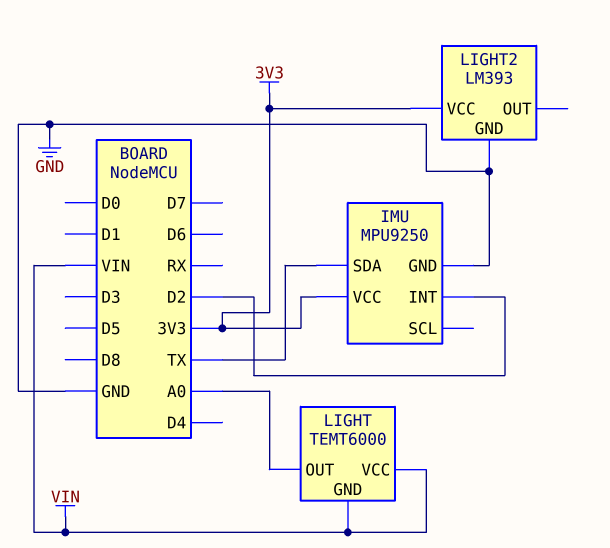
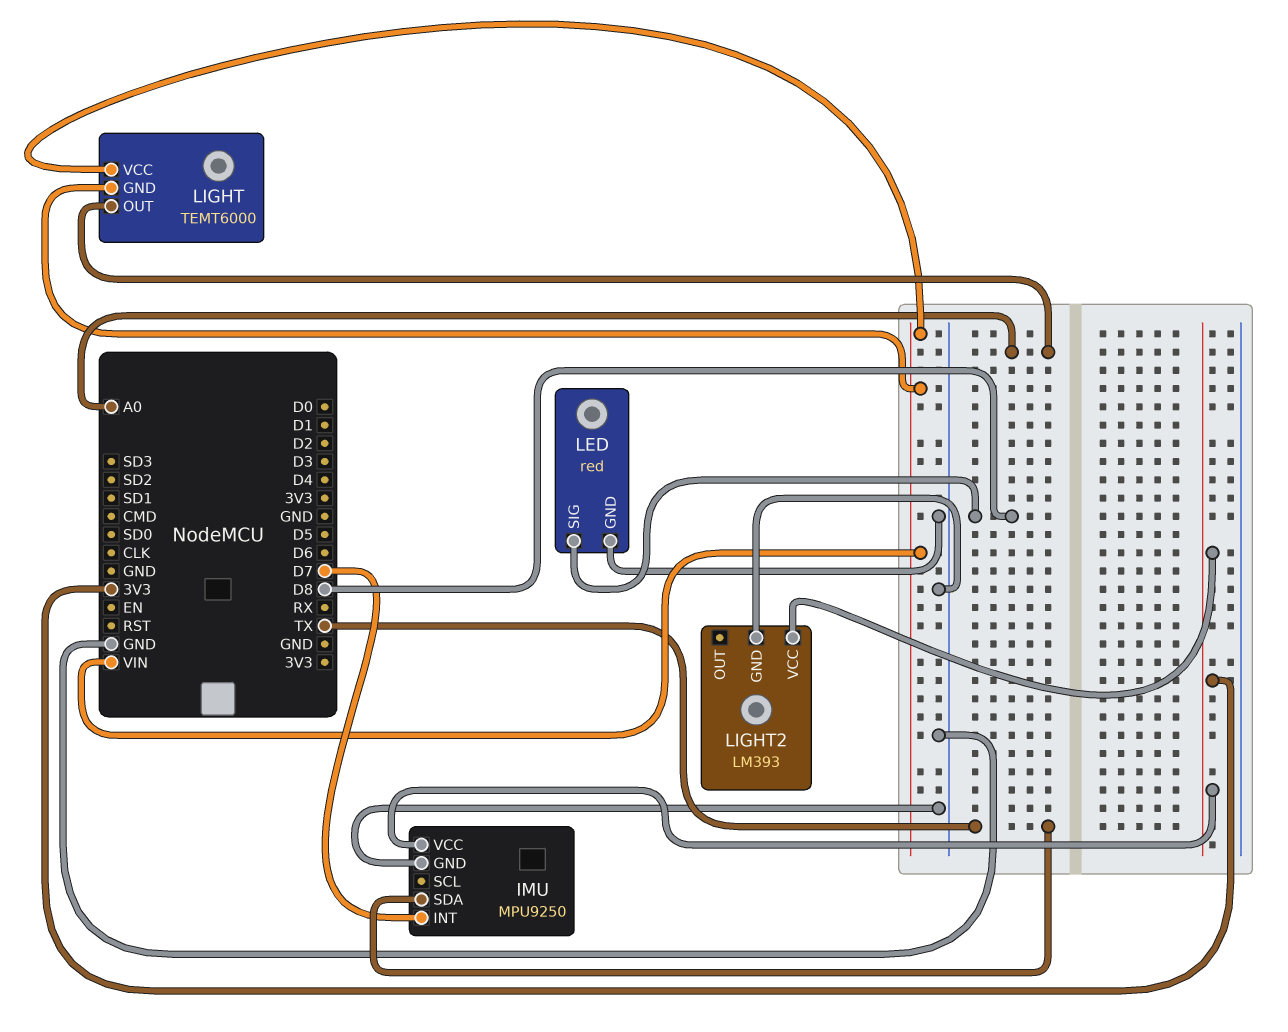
IMU pin INT: D2 -> D7
LED: none -> red
LED pin GND: none -> GND
LED pin SIG: none -> D8

